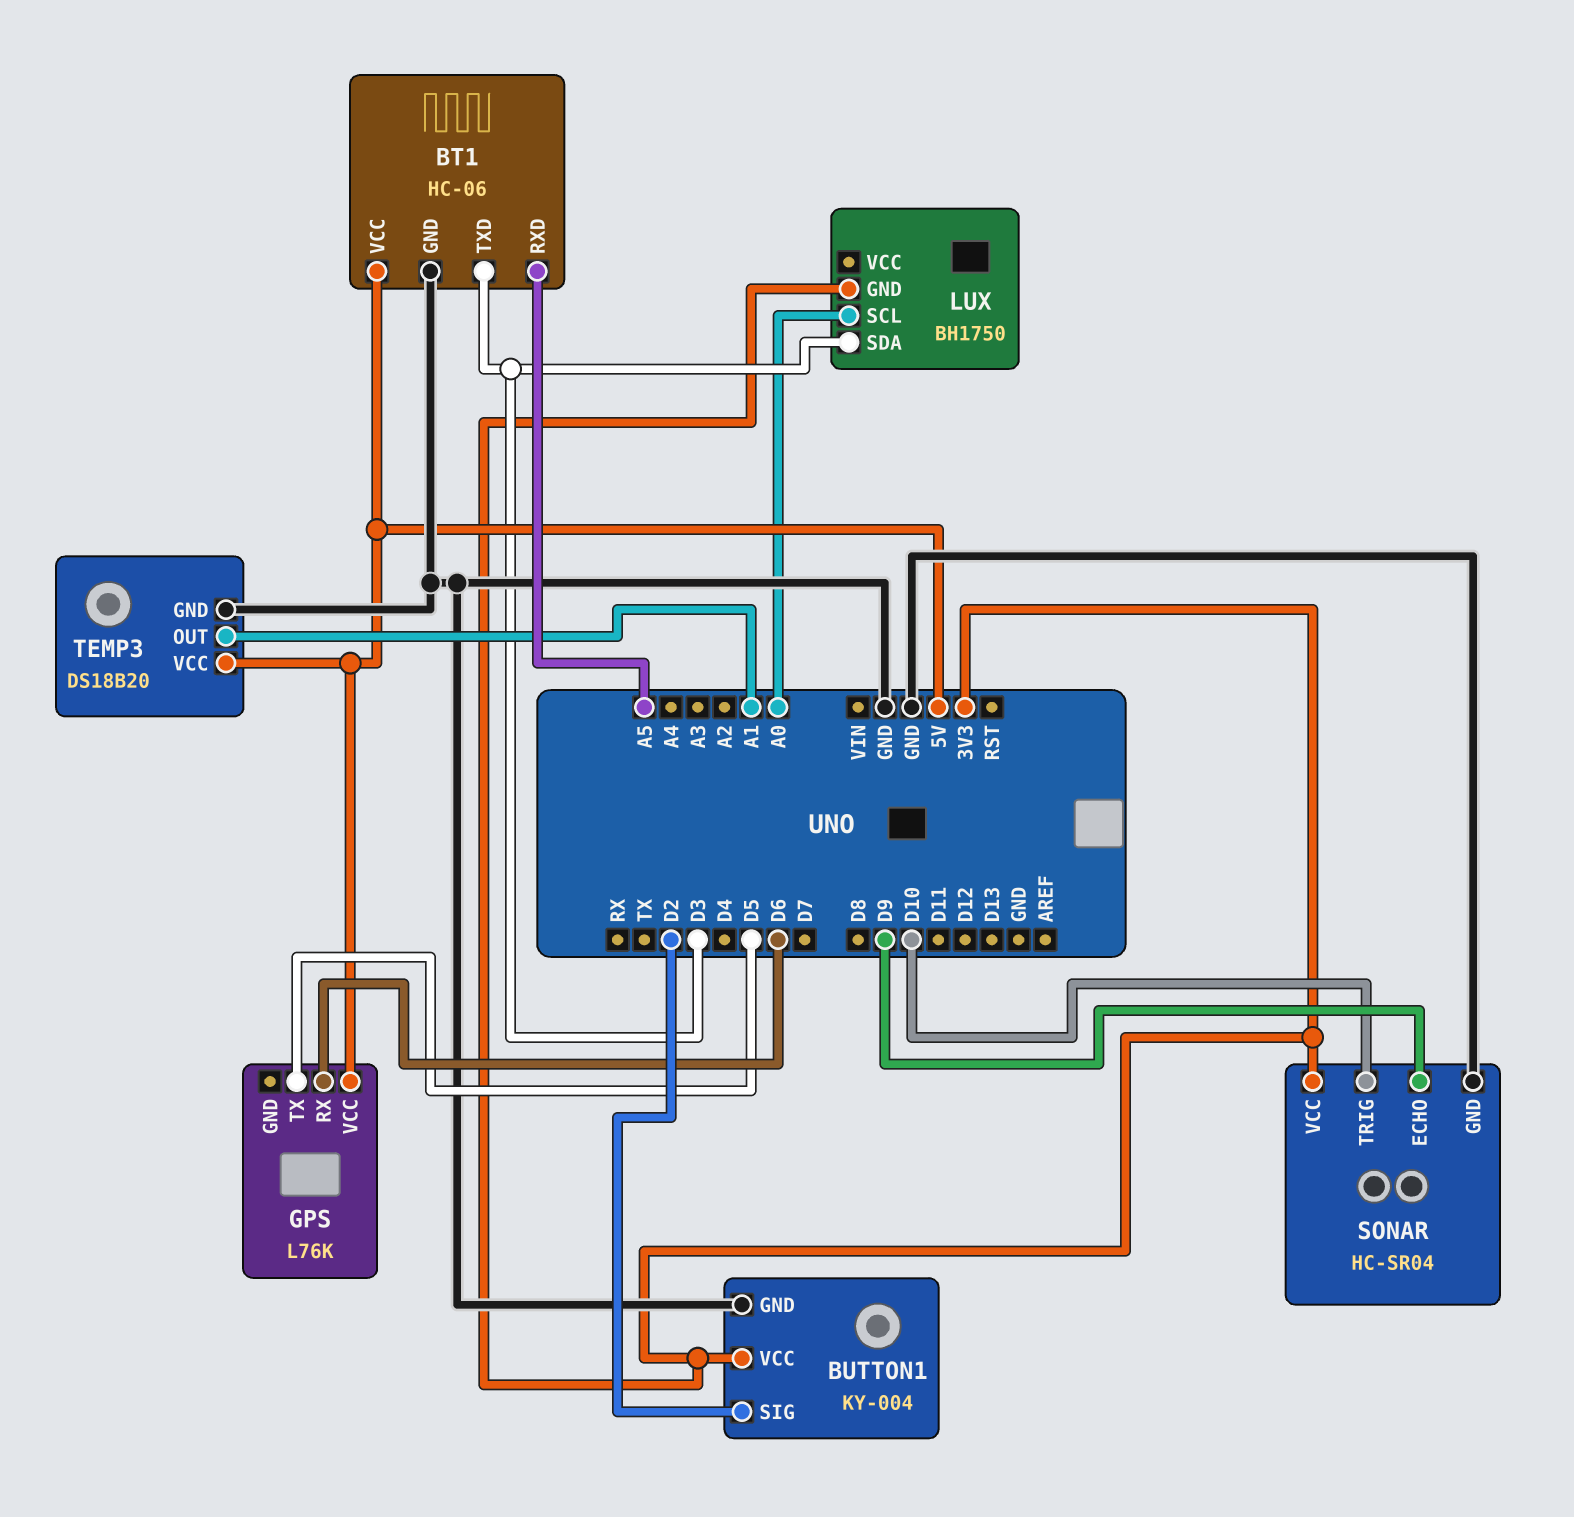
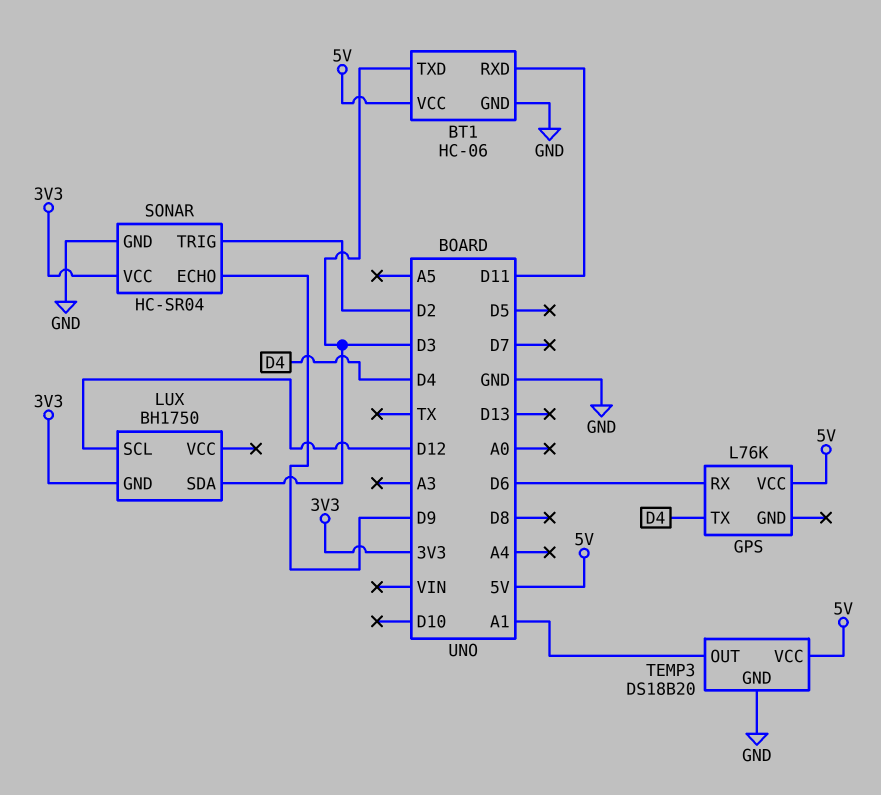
BT1 pin RXD: A5 -> D11
BUTTON1: KY-004 -> none
BUTTON1 pin GND: GND -> none
BUTTON1 pin SIG: D2 -> none
BUTTON1 pin VCC: 3V3 -> none
GPS pin TX: D5 -> D4
LUX pin SCL: A0 -> D12
SONAR pin TRIG: D10 -> D2

